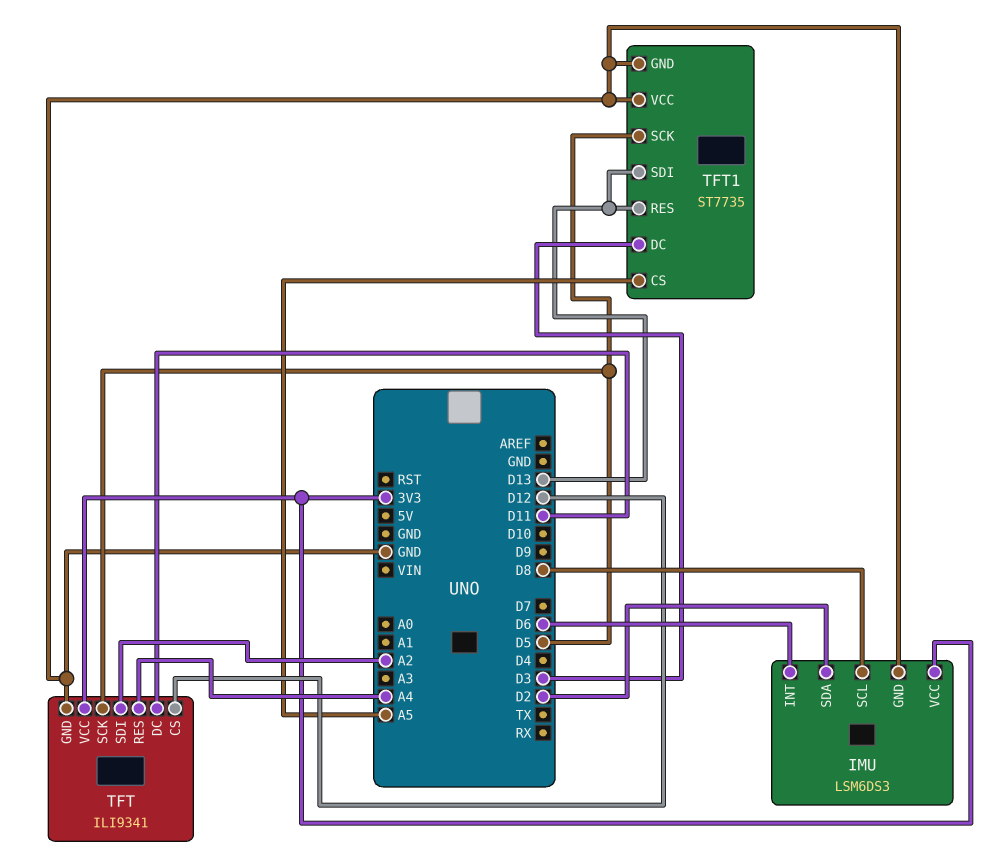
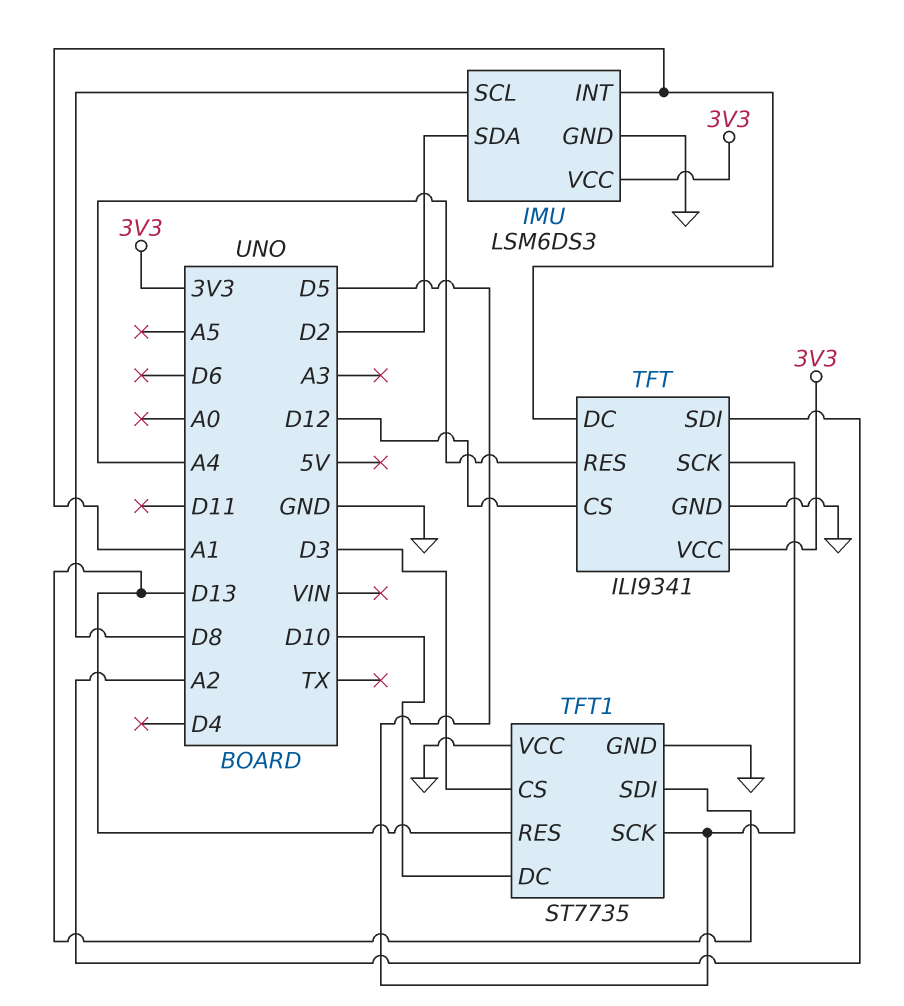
IMU pin INT: D6 -> A1
TFT pin DC: D11 -> A1
TFT1 pin CS: A5 -> D3
TFT1 pin DC: D3 -> D10

